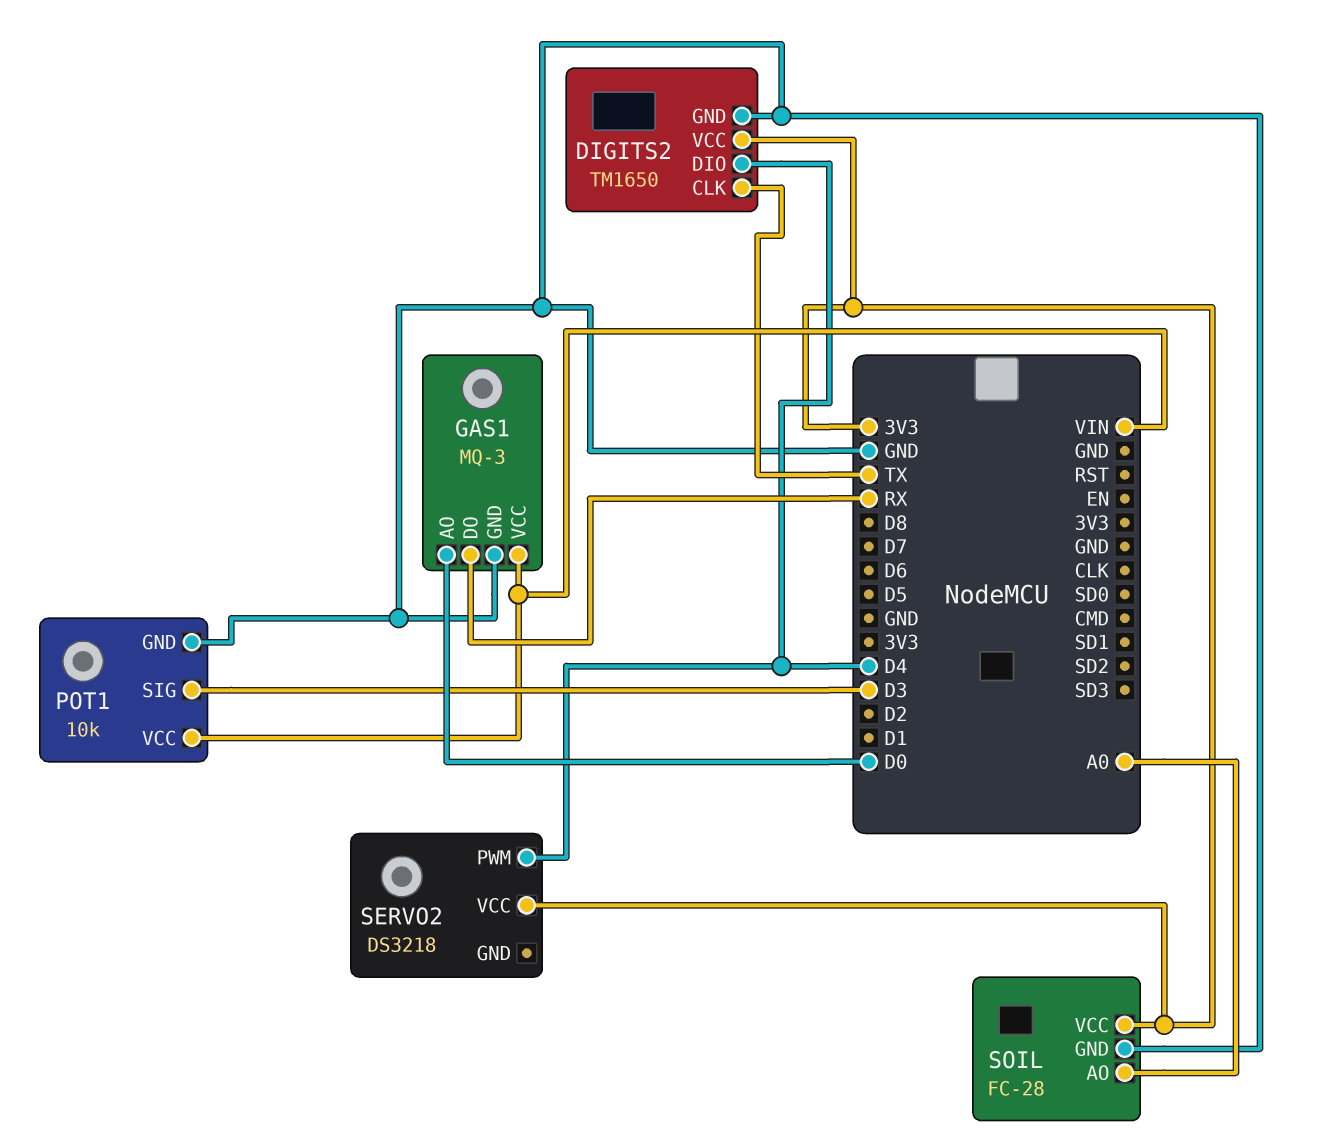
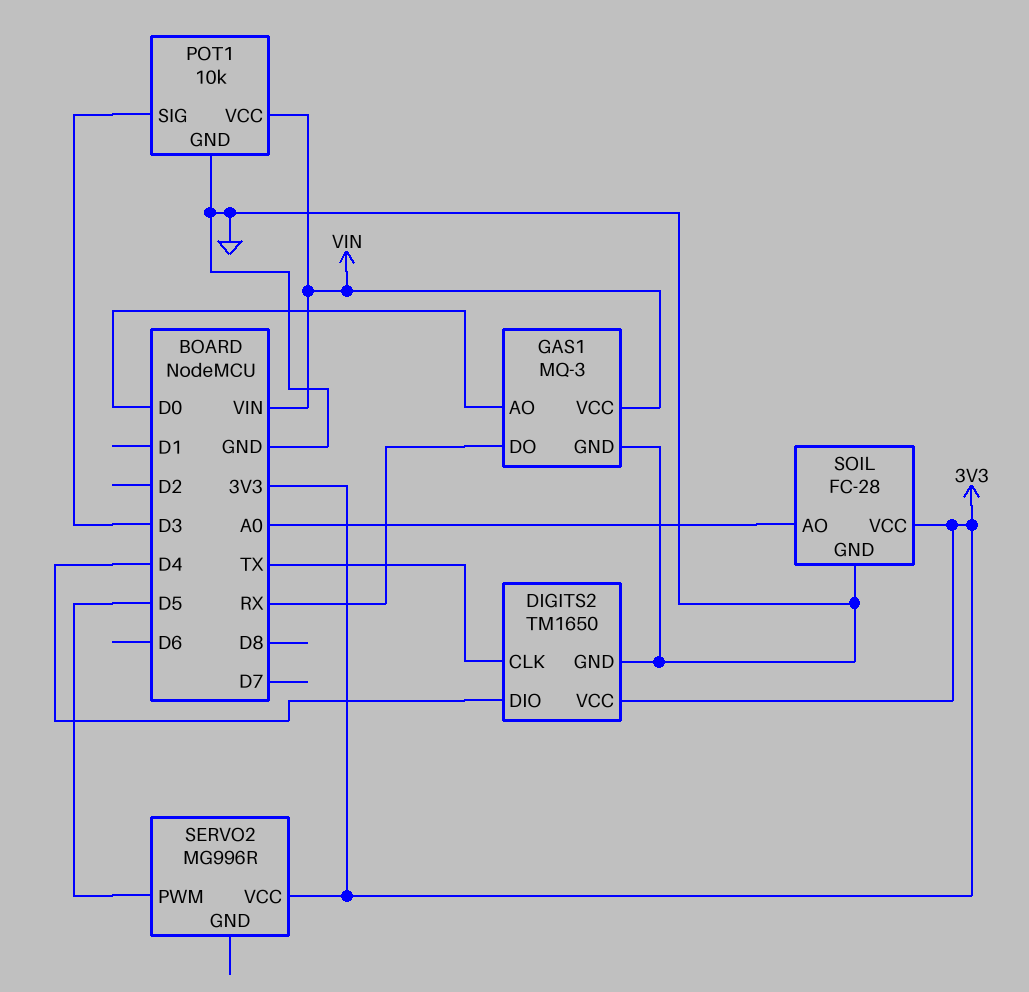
SERVO2: DS3218 -> MG996R
SERVO2 pin PWM: D4 -> D5

